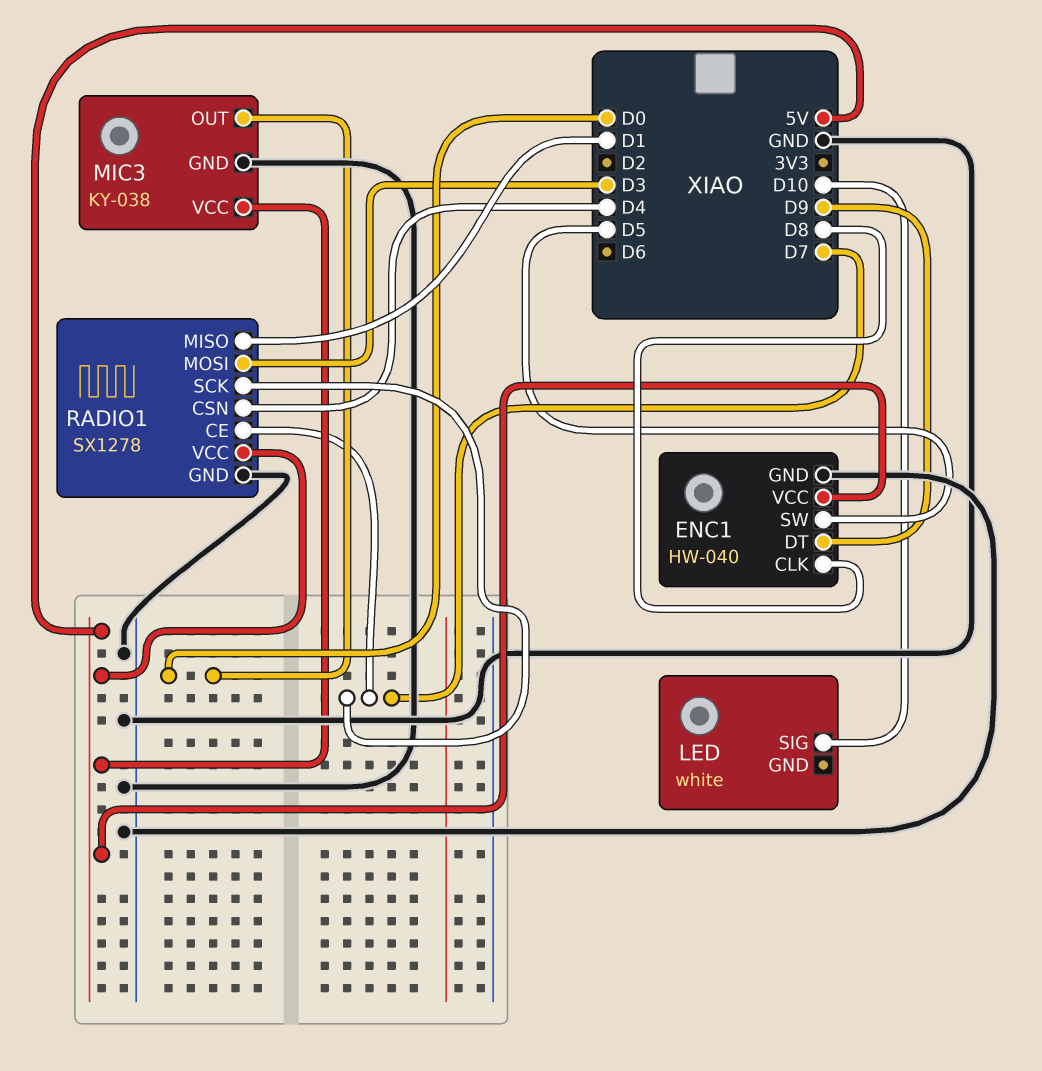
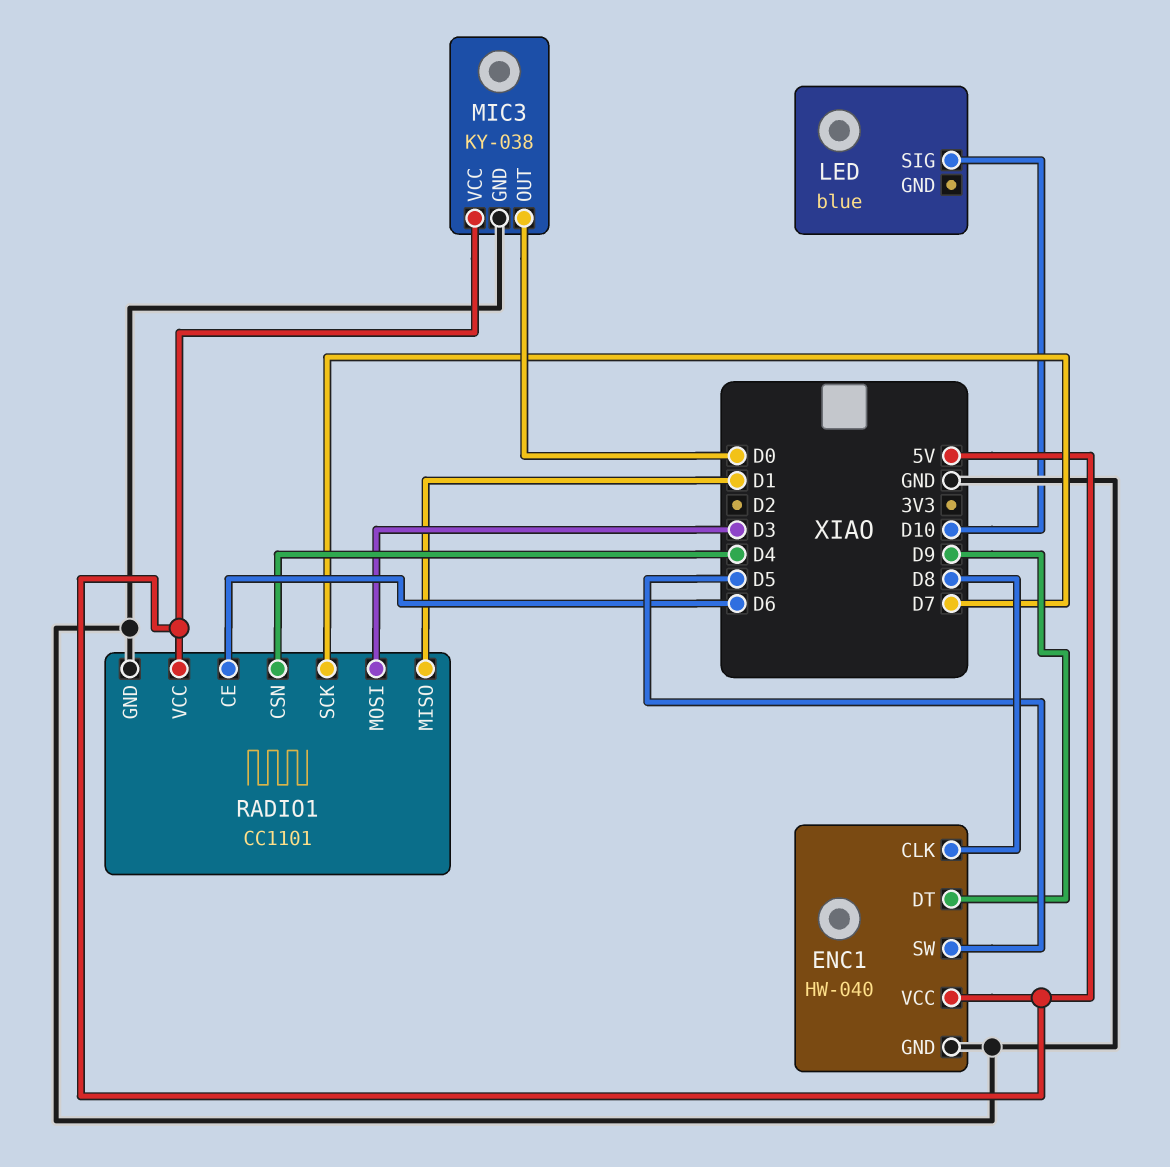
LED: white -> blue
RADIO1: SX1278 -> CC1101
RADIO1 pin CE: D7 -> D6

